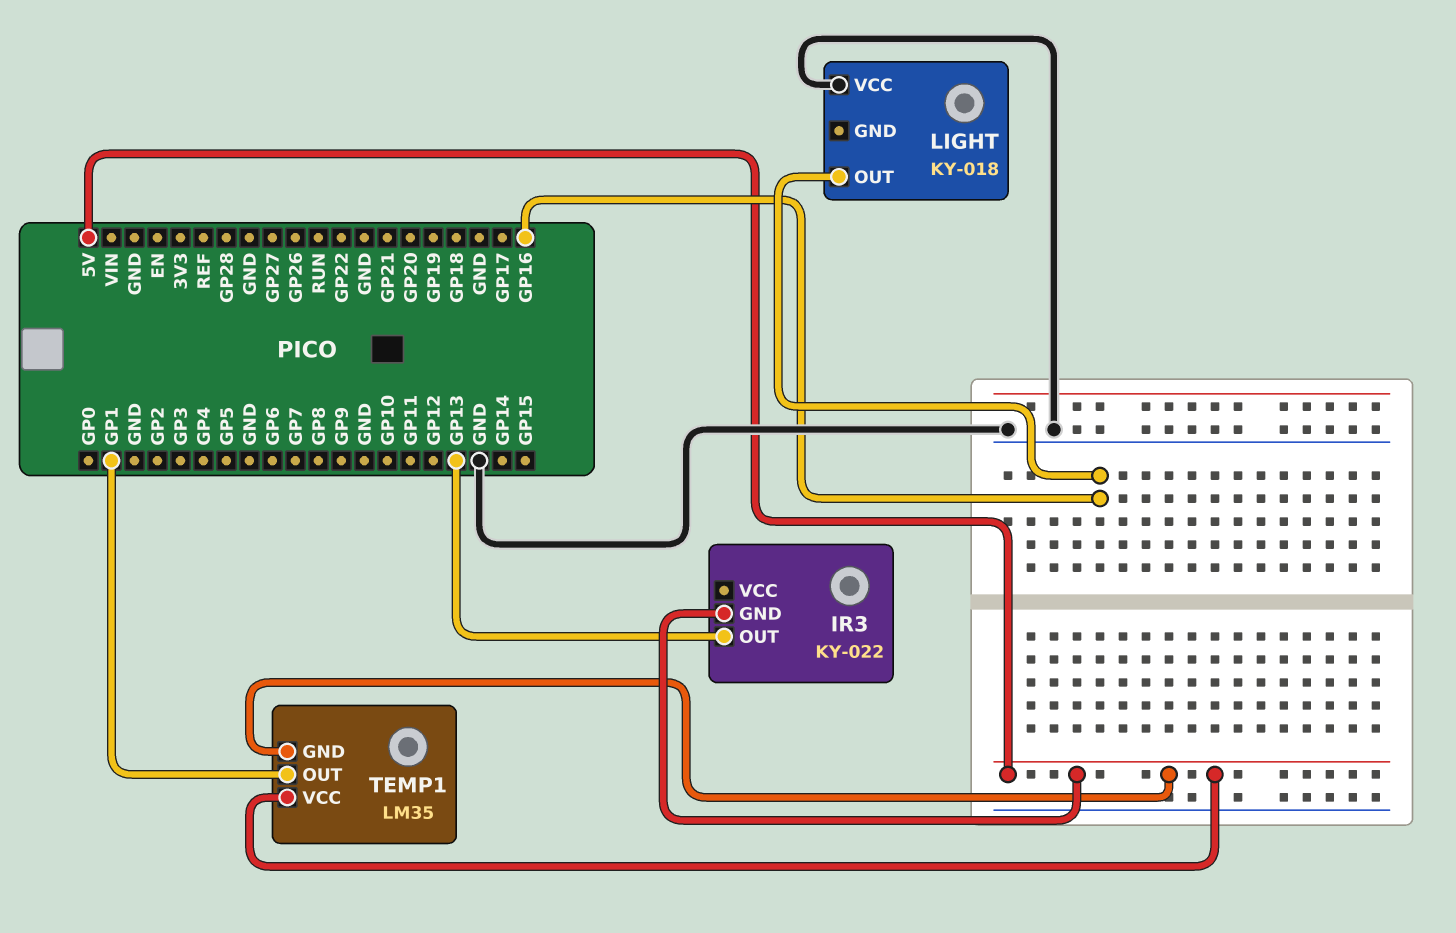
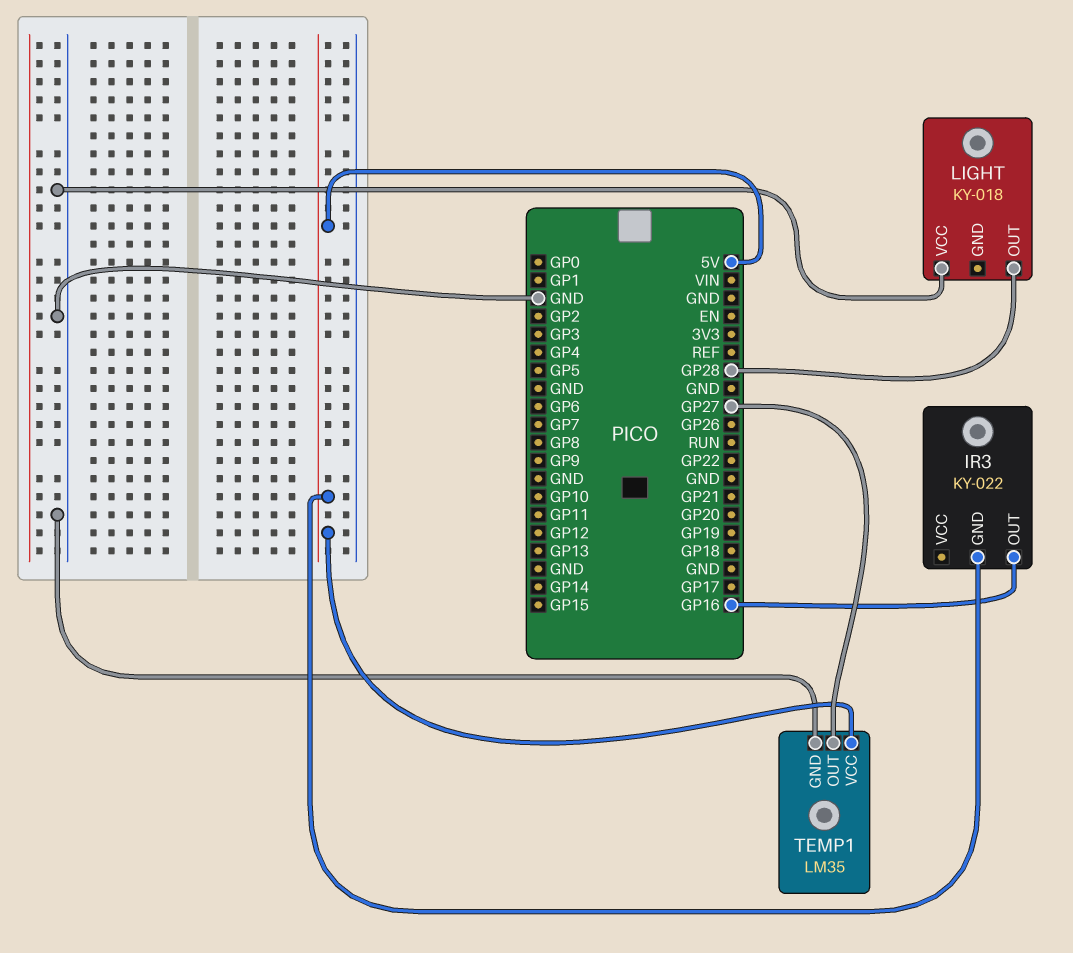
IR3 pin OUT: GP13 -> GP16
LIGHT pin OUT: GP16 -> GP28
TEMP1 pin GND: 5V -> GND
TEMP1 pin OUT: GP1 -> GP27

